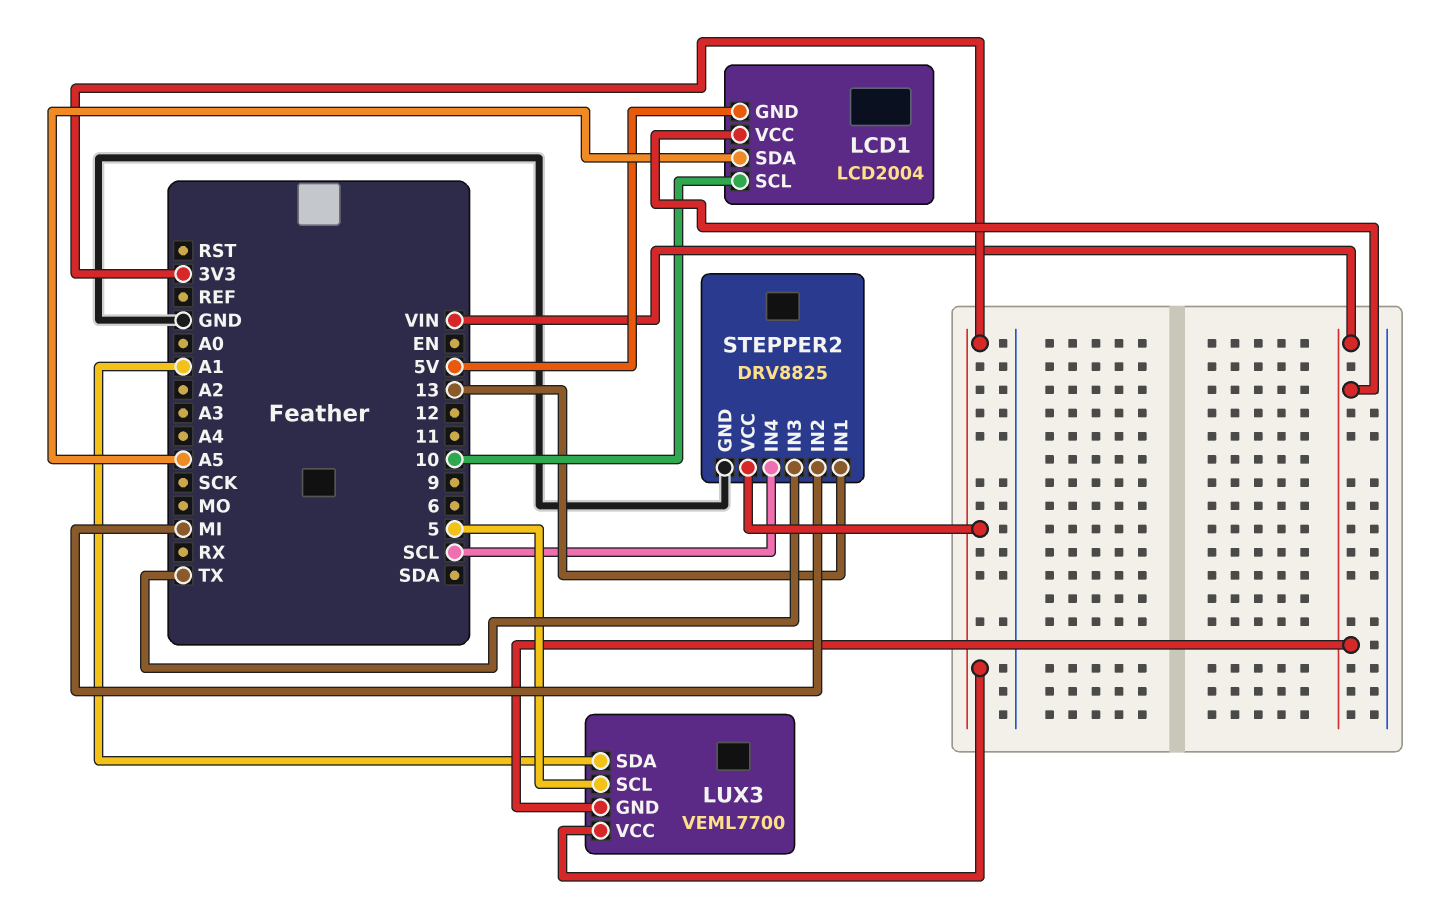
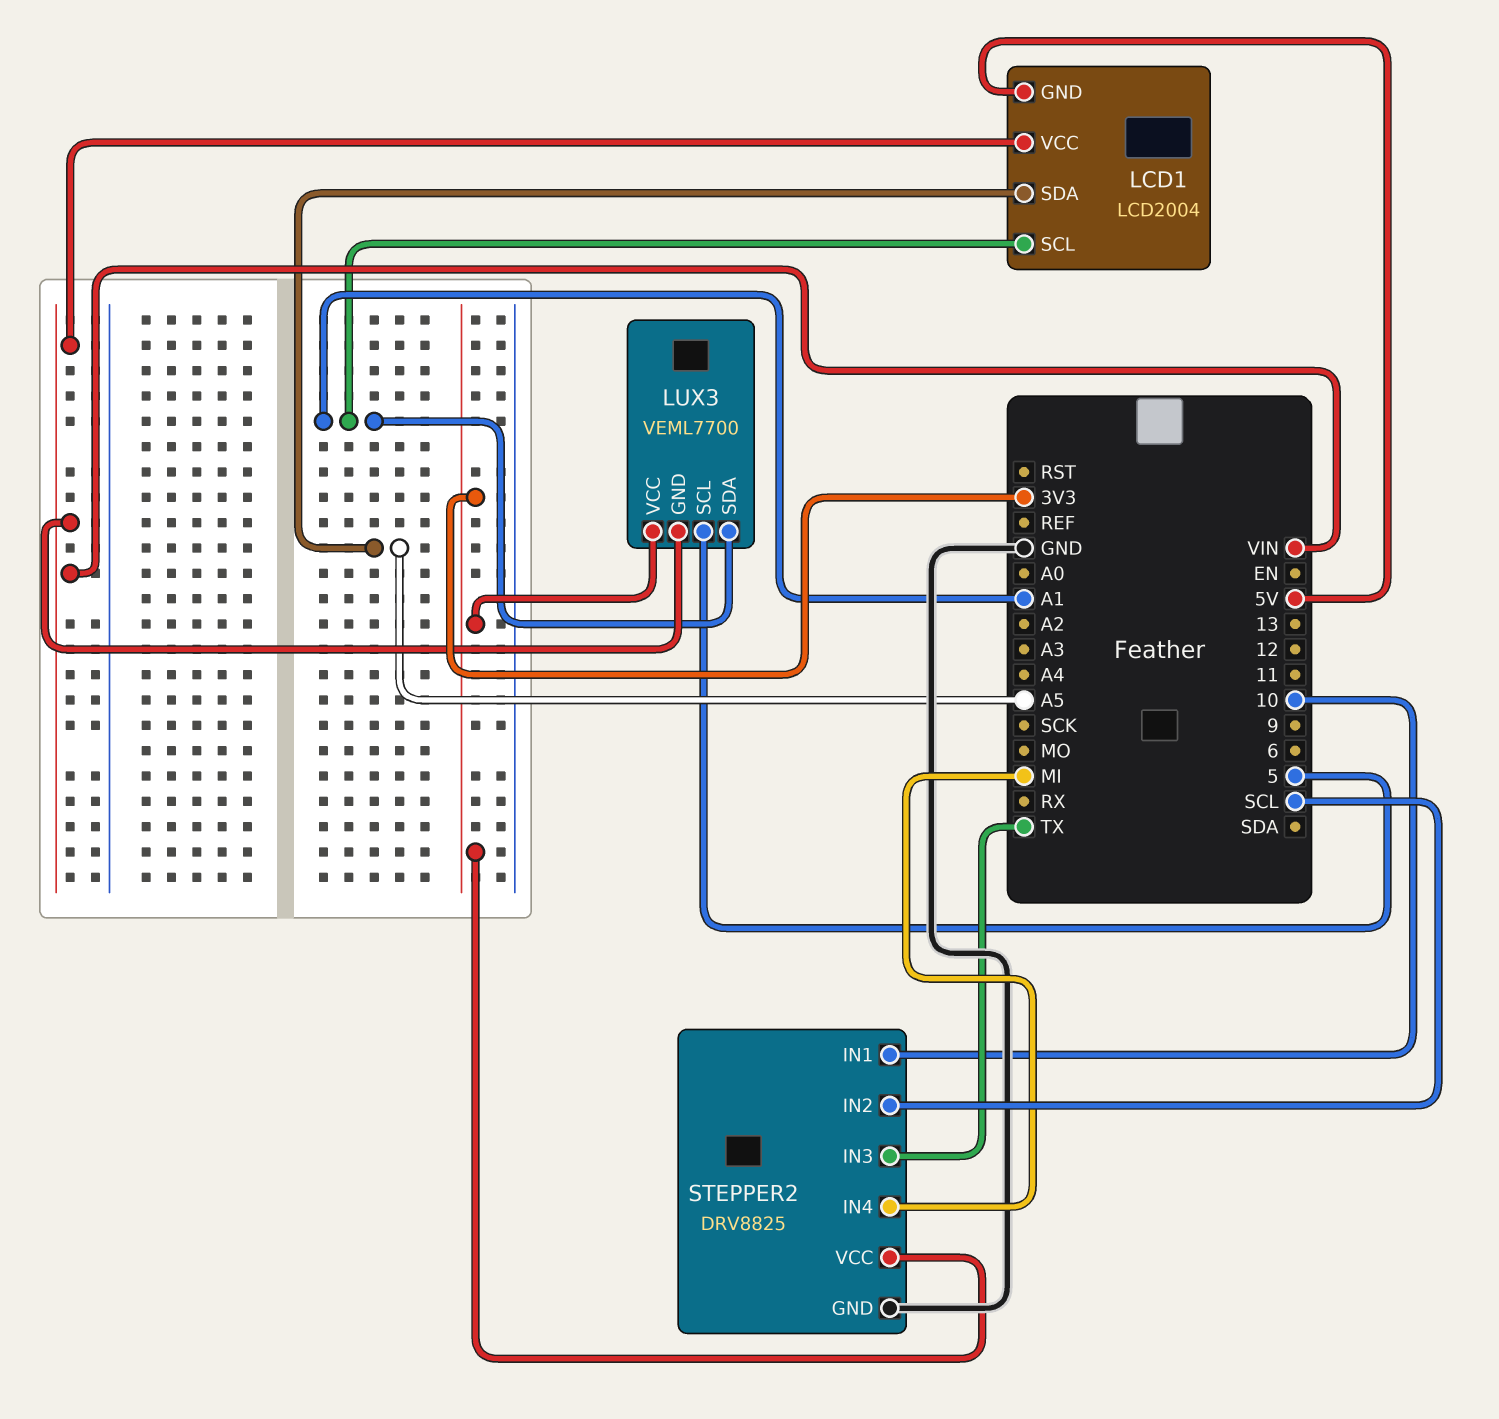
LCD1 pin SCL: 10 -> A1
STEPPER2 pin IN1: 13 -> 10
STEPPER2 pin IN2: MI -> SCL
STEPPER2 pin IN4: SCL -> MI

